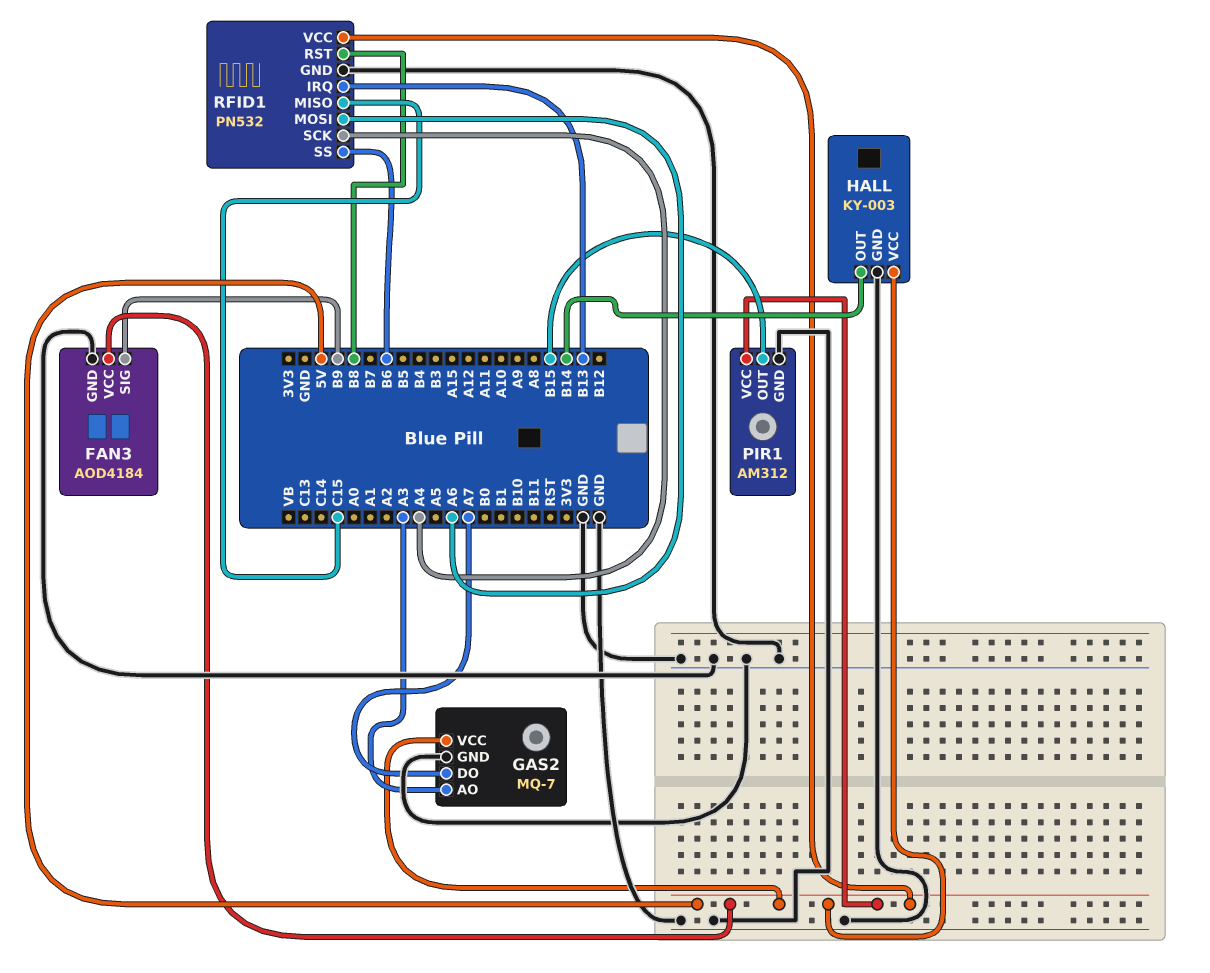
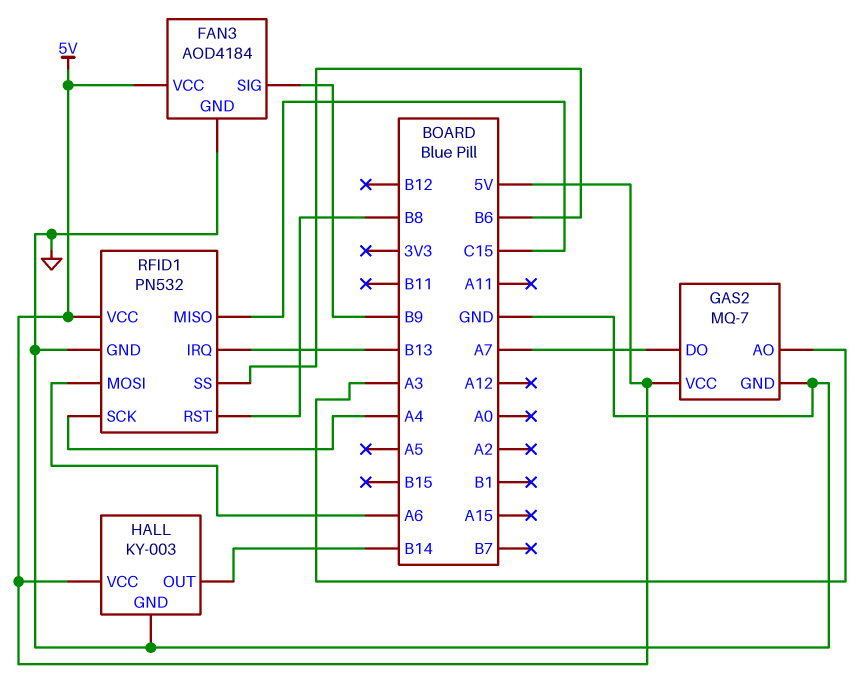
PIR1: AM312 -> none
PIR1 pin GND: GND -> none
PIR1 pin OUT: B15 -> none
PIR1 pin VCC: 5V -> none

